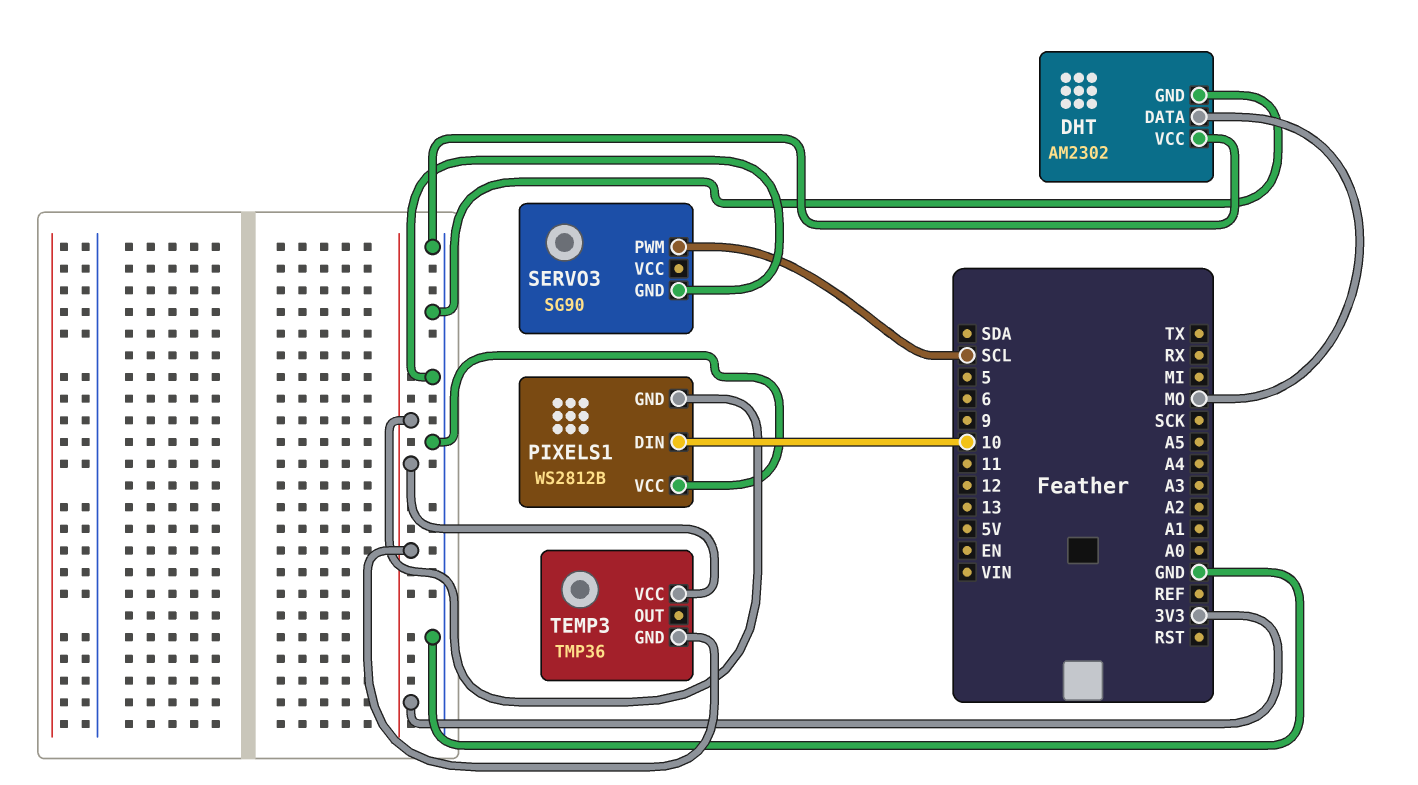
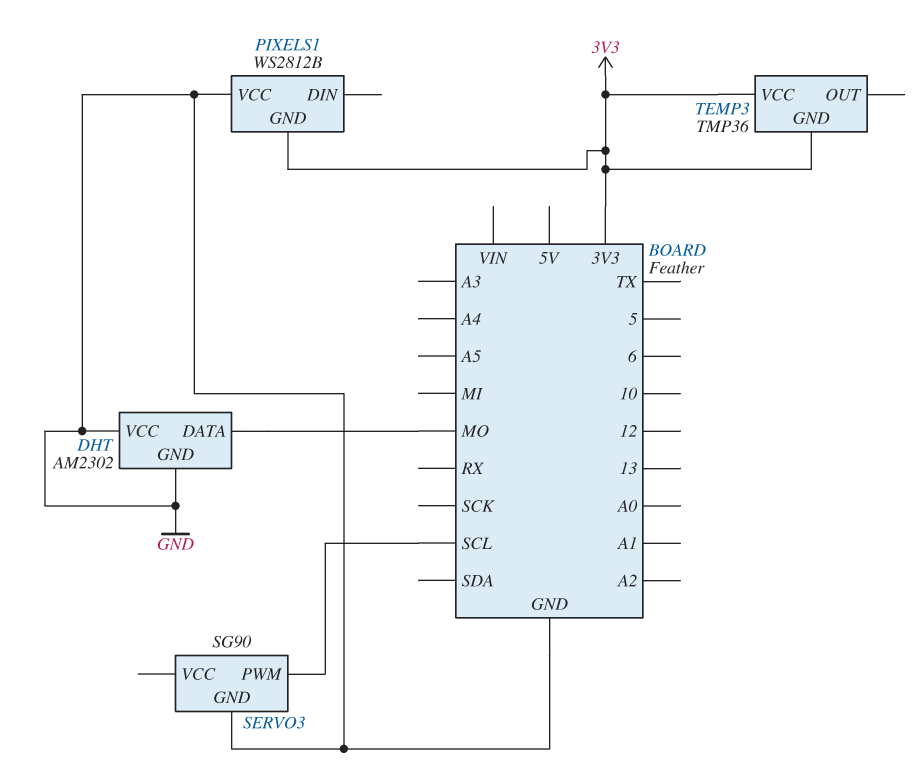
PIXELS1 pin DIN: 10 -> none

